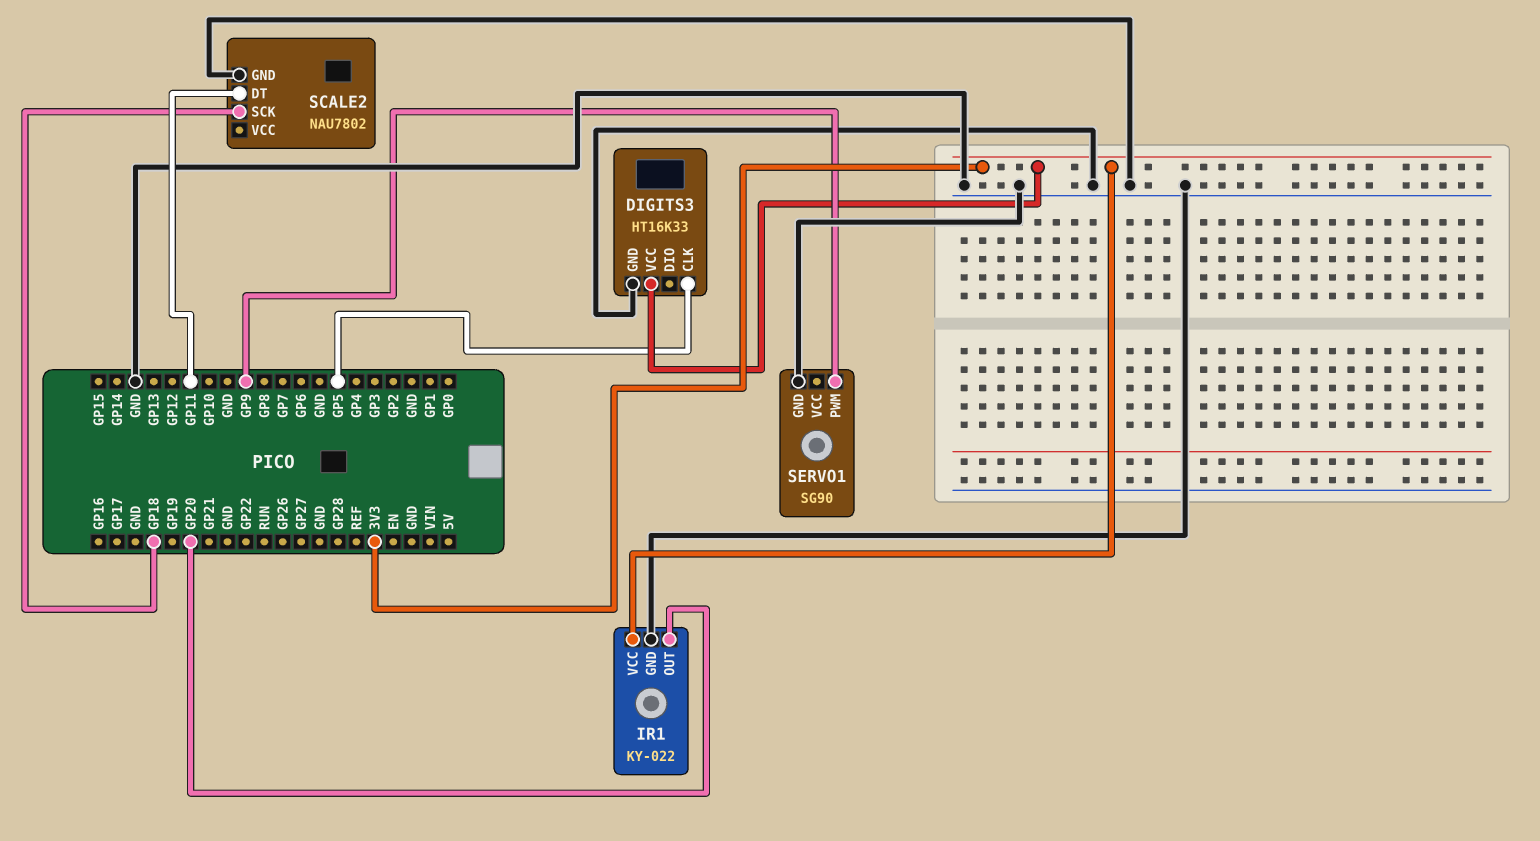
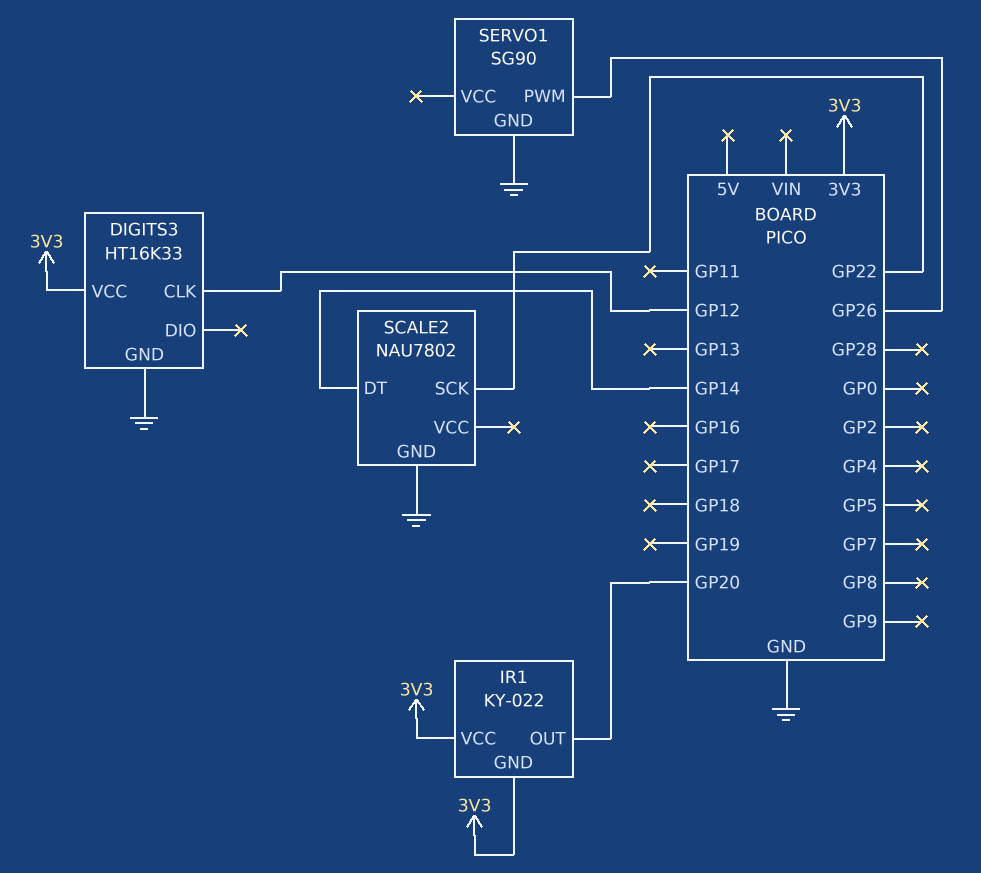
DIGITS3 pin CLK: GP5 -> GP12
IR1 pin GND: GND -> 3V3
SCALE2 pin DT: GP11 -> GP14
SCALE2 pin SCK: GP18 -> GP22
SERVO1 pin PWM: GP9 -> GP26

